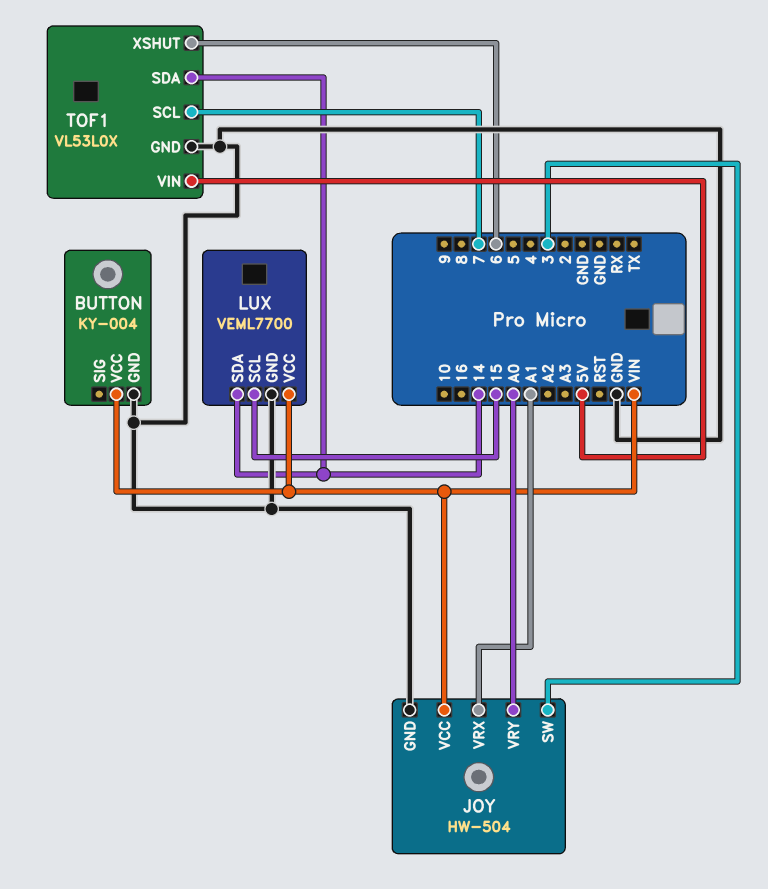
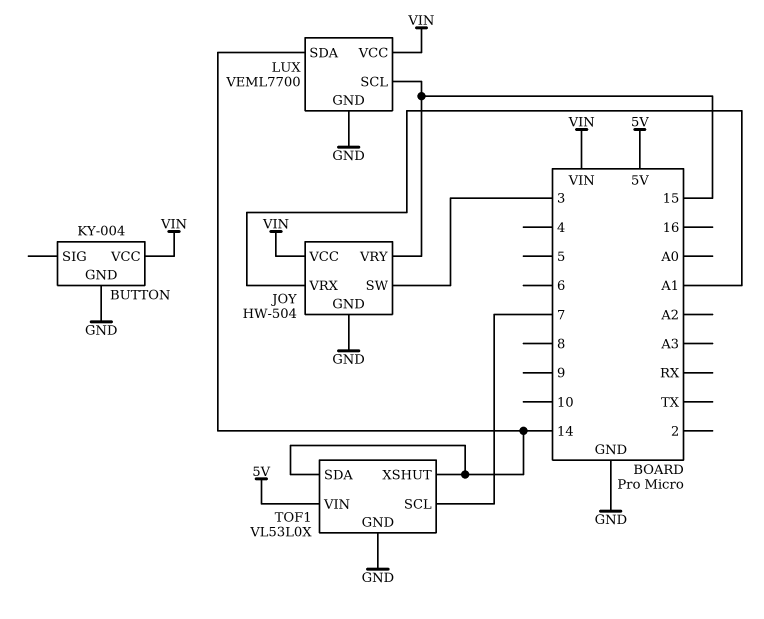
JOY pin VRY: A0 -> 15
TOF1 pin XSHUT: 6 -> 14

